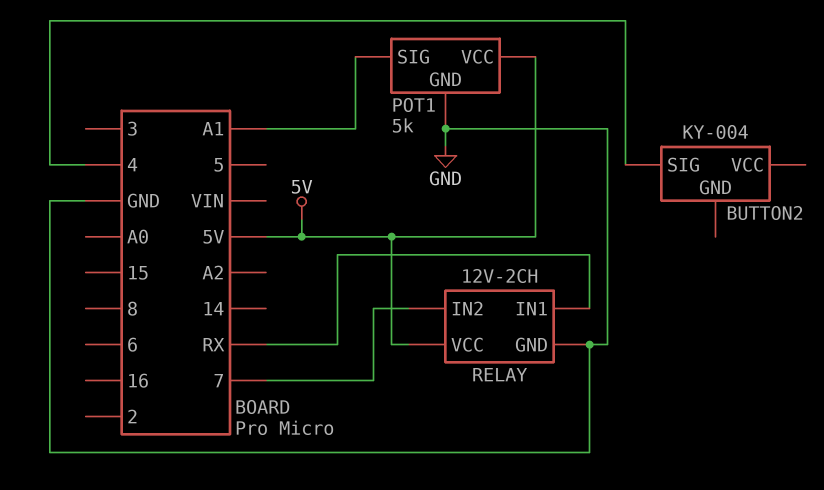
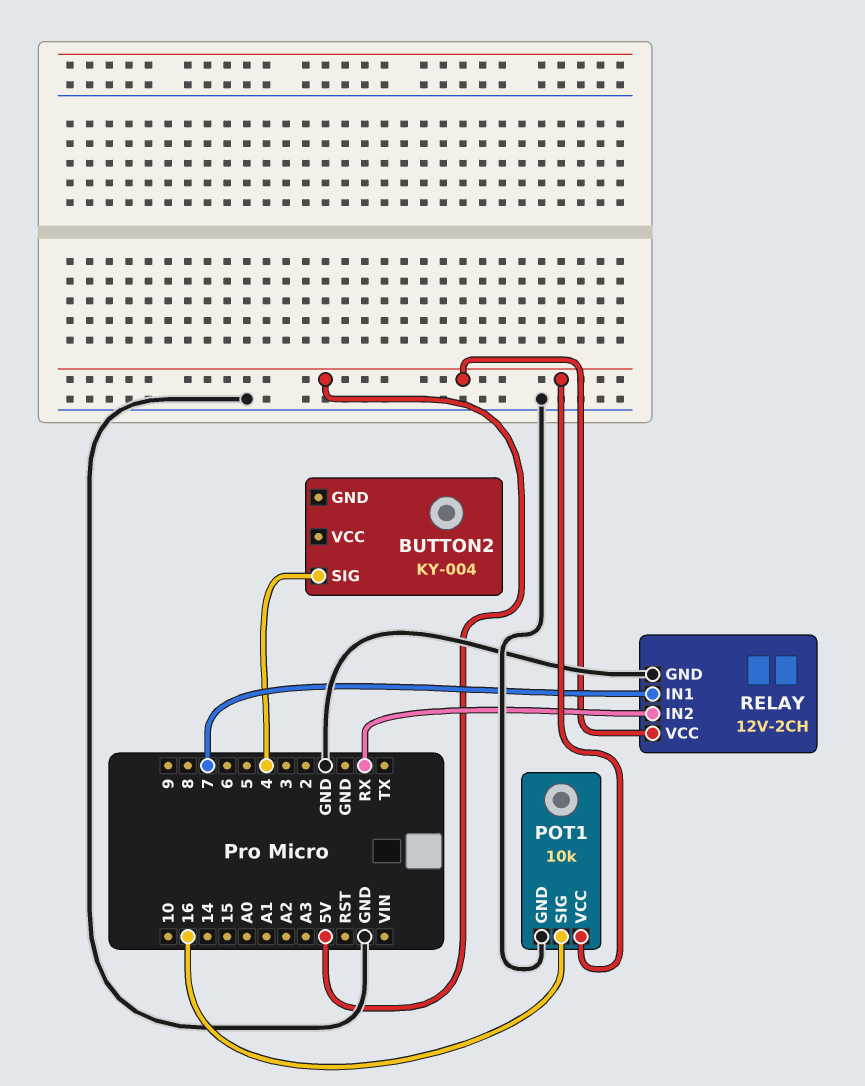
POT1: 5k -> 10k
POT1 pin SIG: A1 -> 16
RELAY pin IN1: RX -> 7
RELAY pin IN2: 7 -> RX

